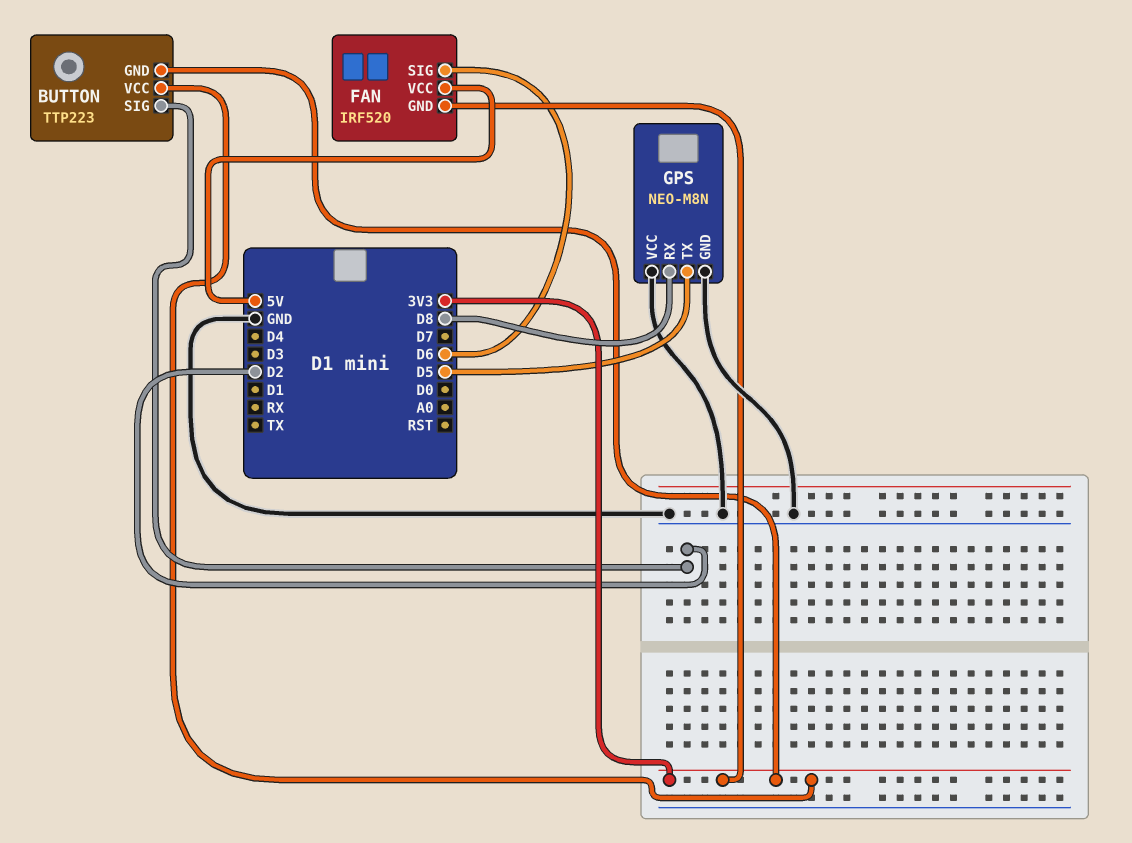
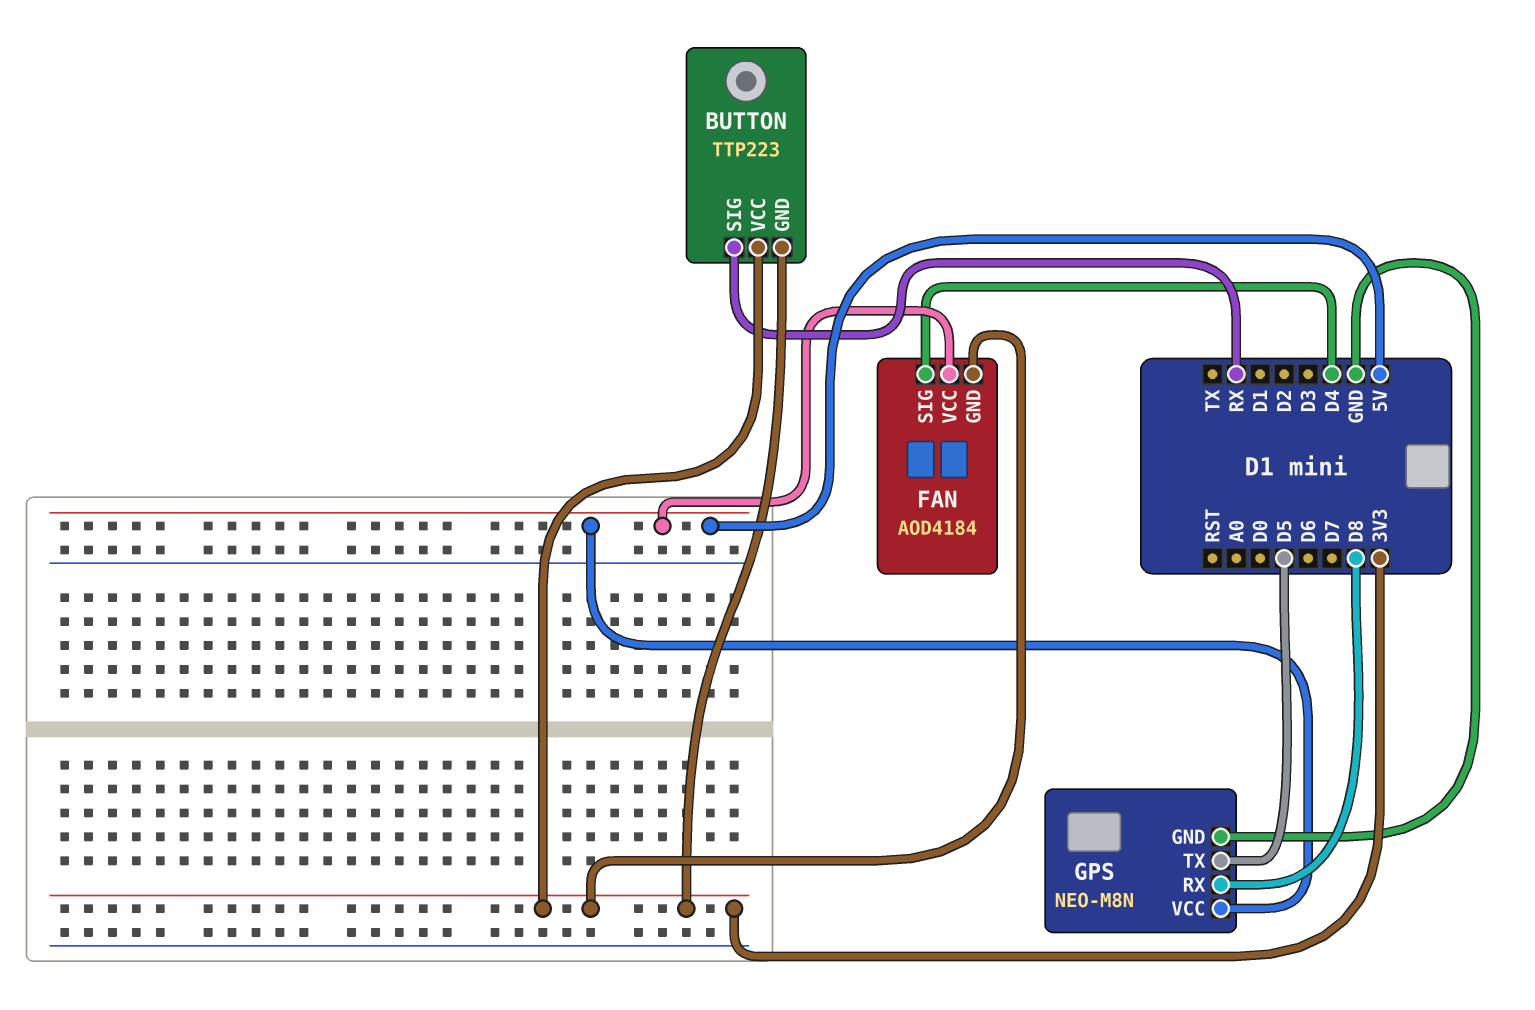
BUTTON pin SIG: D2 -> RX
FAN: IRF520 -> AOD4184
FAN pin SIG: D6 -> D4
GPS pin VCC: GND -> 5V

